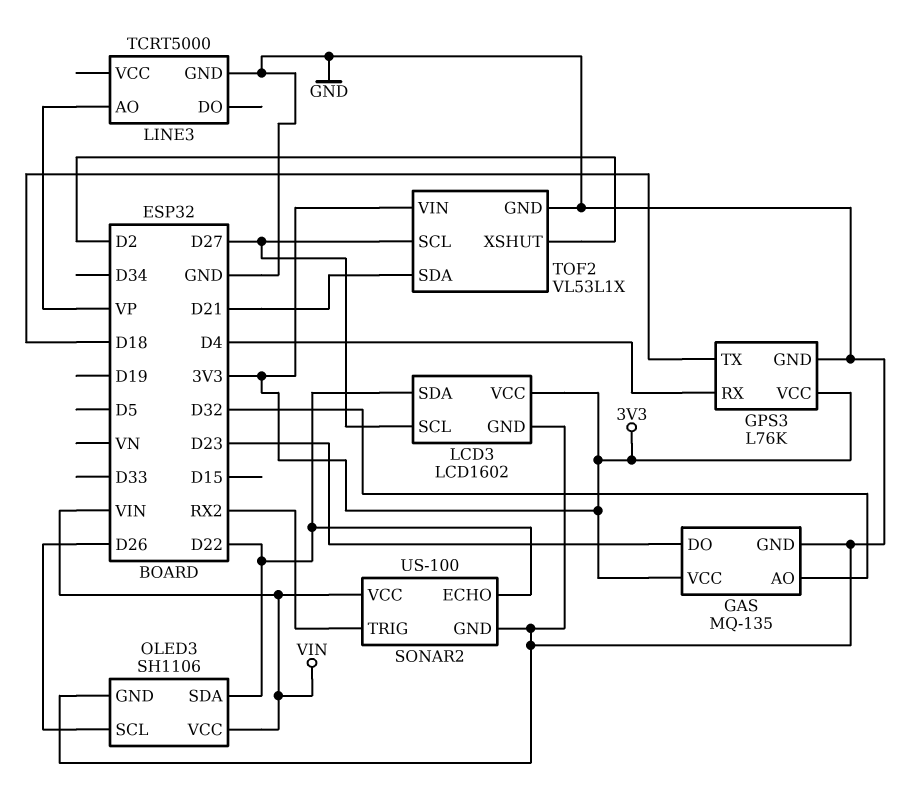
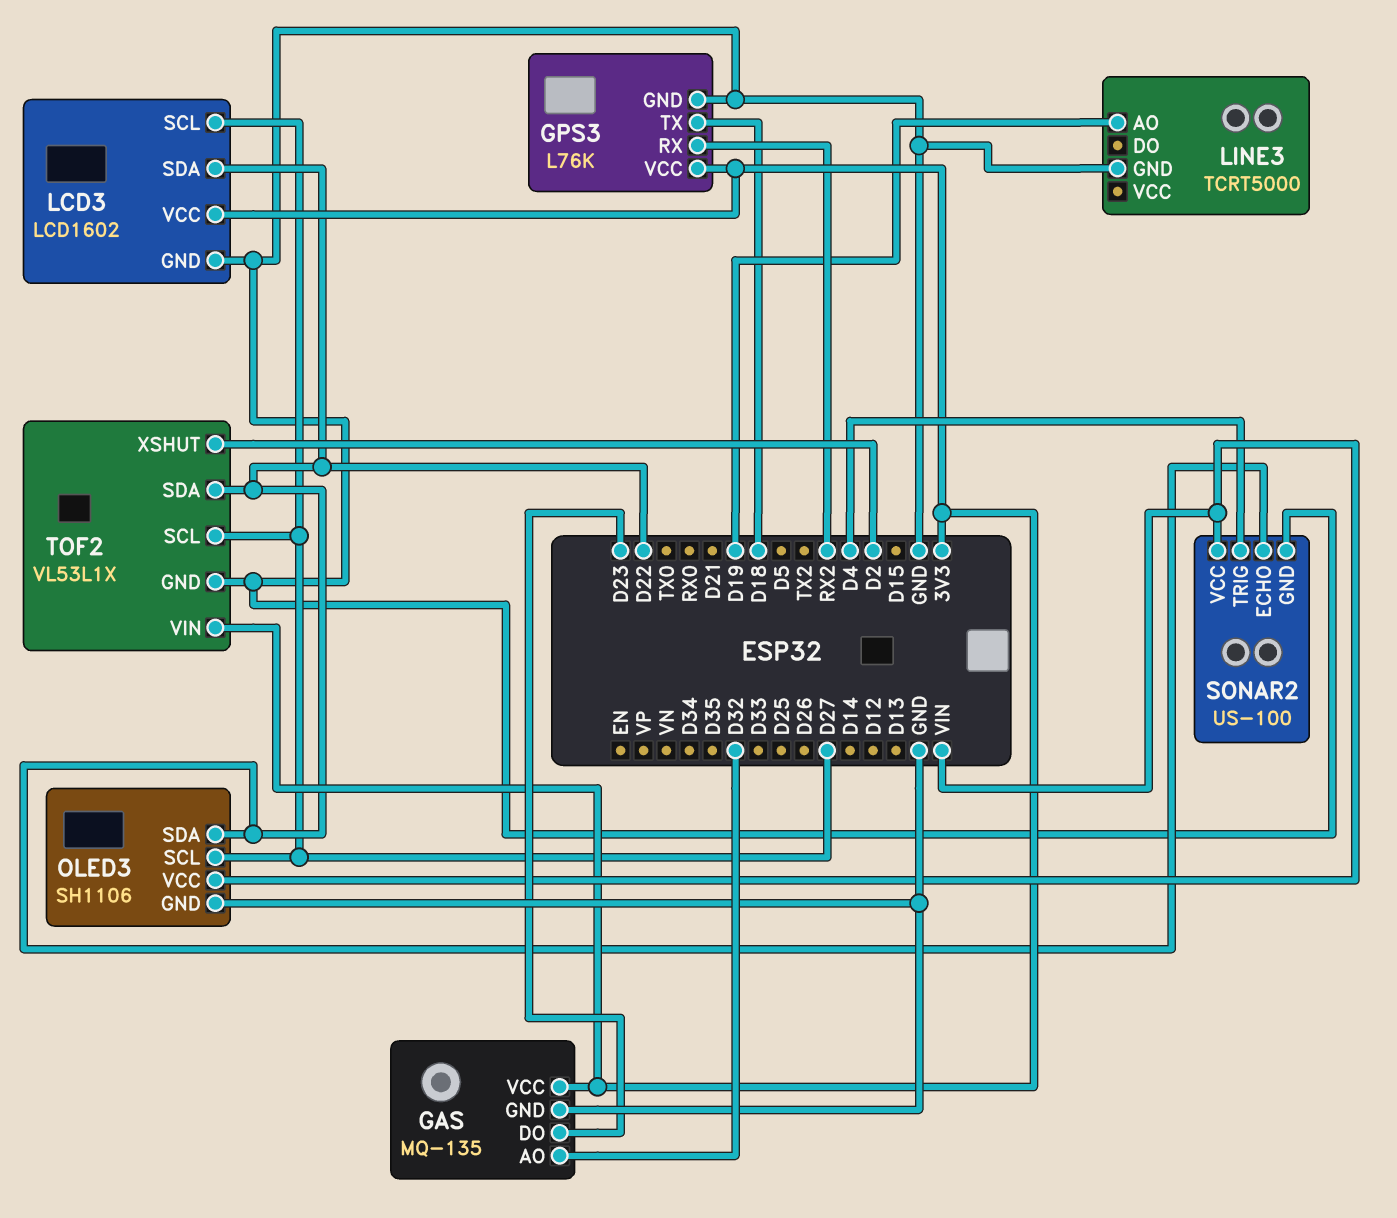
GPS3 pin RX: D4 -> RX2
LINE3 pin AO: VP -> D19
OLED3 pin SCL: D26 -> D27
SONAR2 pin TRIG: RX2 -> D4
TOF2 pin SDA: D21 -> D22

